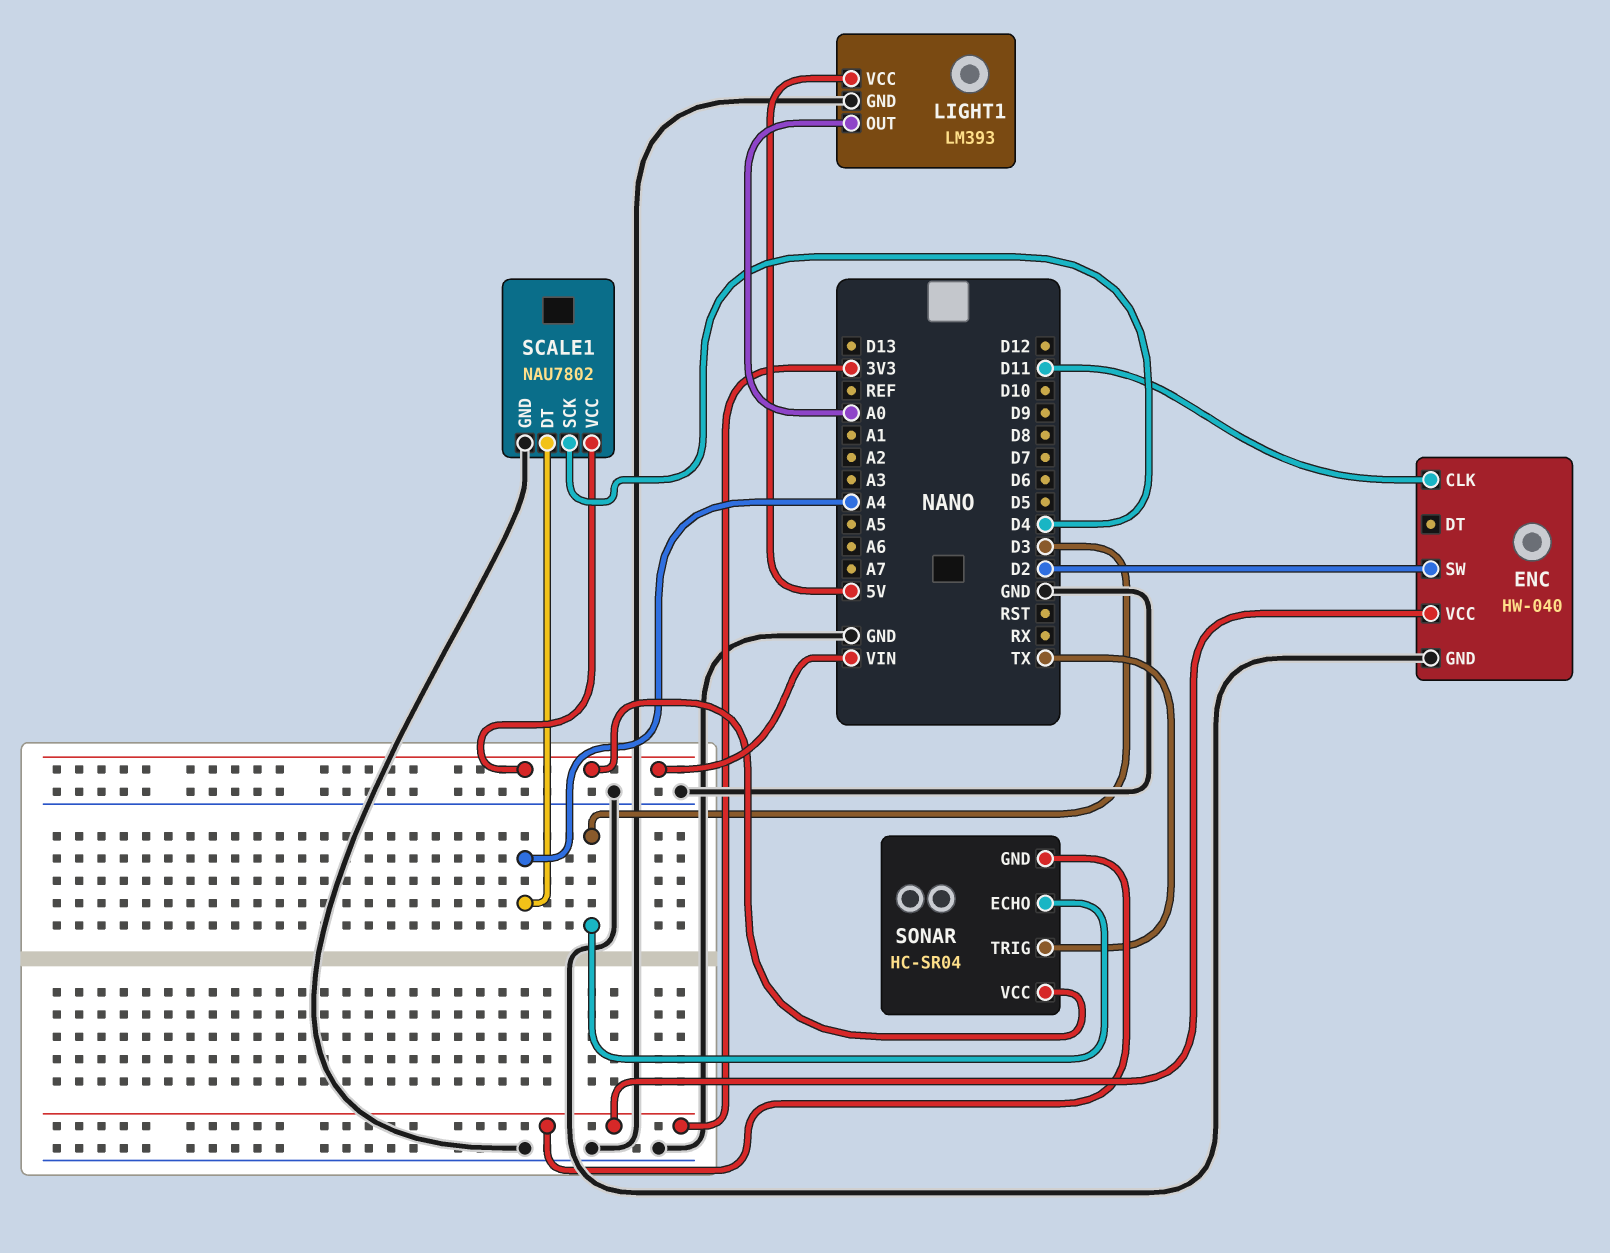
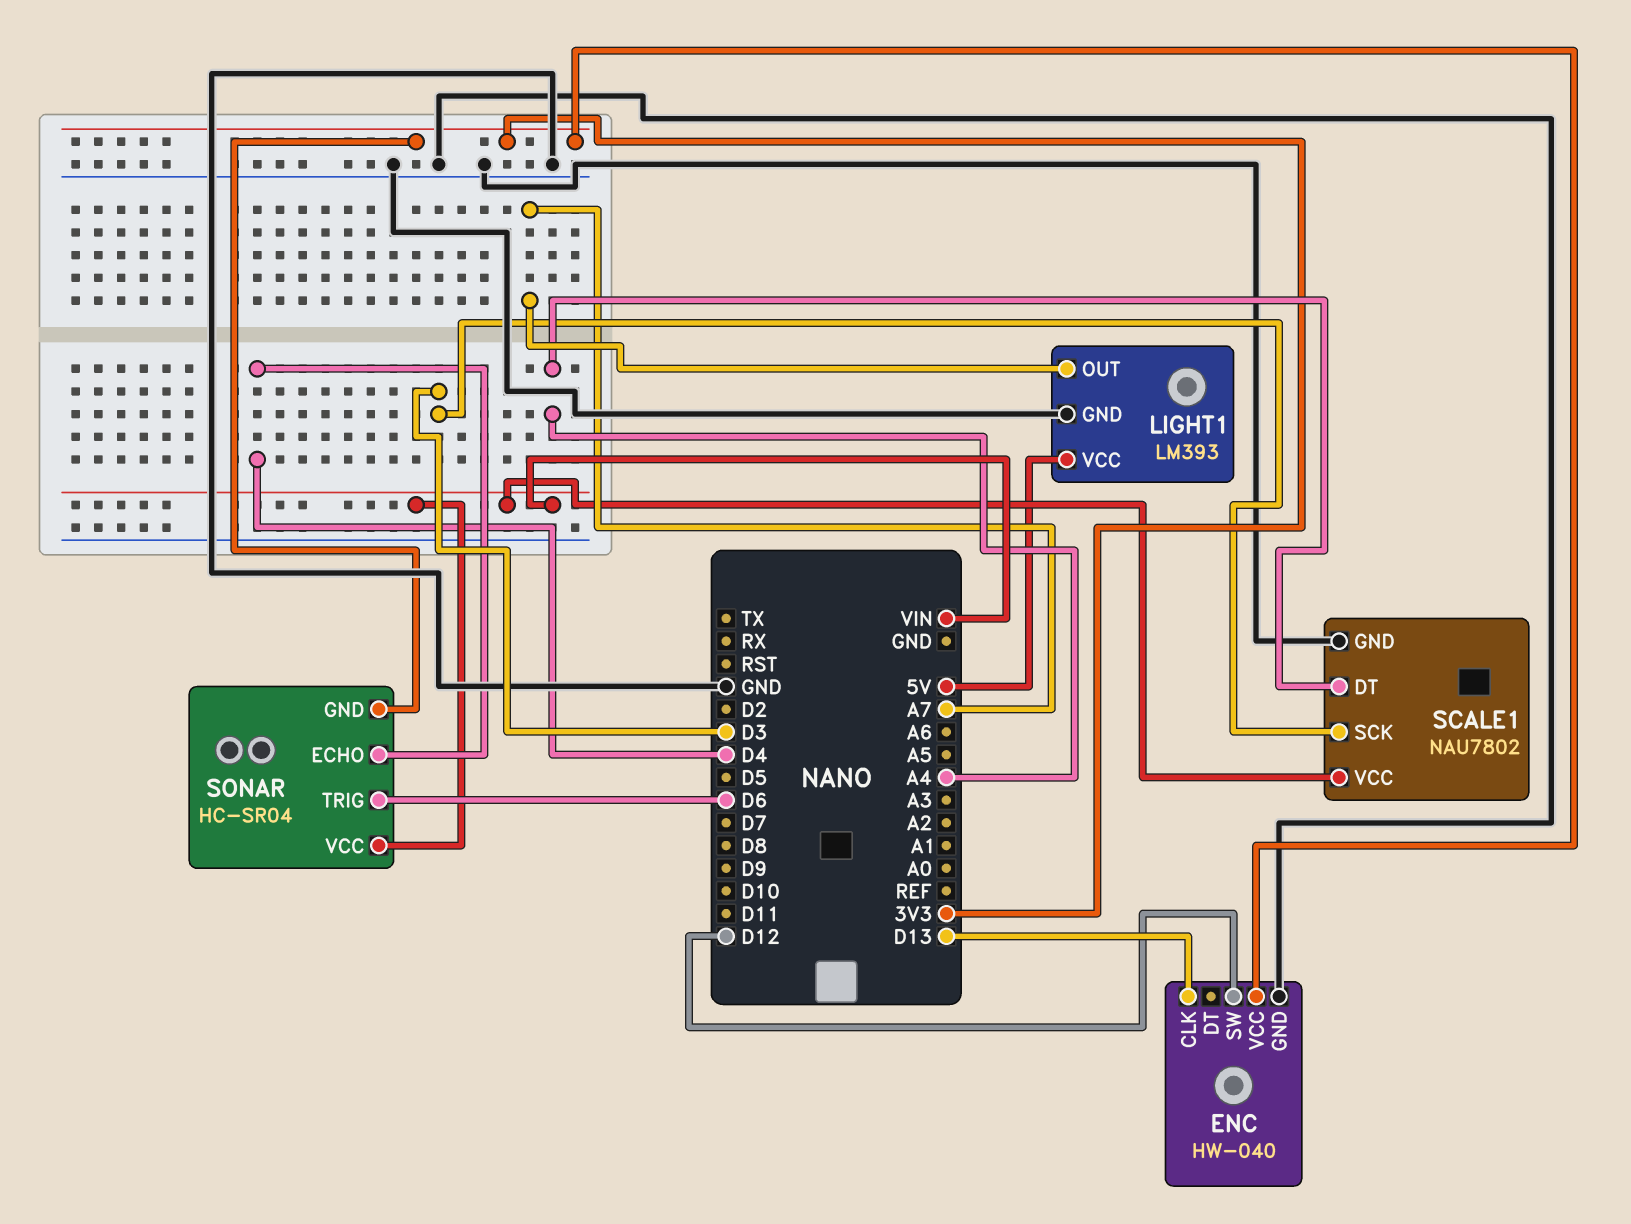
ENC pin CLK: D11 -> D13
ENC pin SW: D2 -> D12
LIGHT1 pin OUT: A0 -> A7
SCALE1 pin SCK: D4 -> D3
SONAR pin ECHO: D3 -> D4
SONAR pin TRIG: TX -> D6

